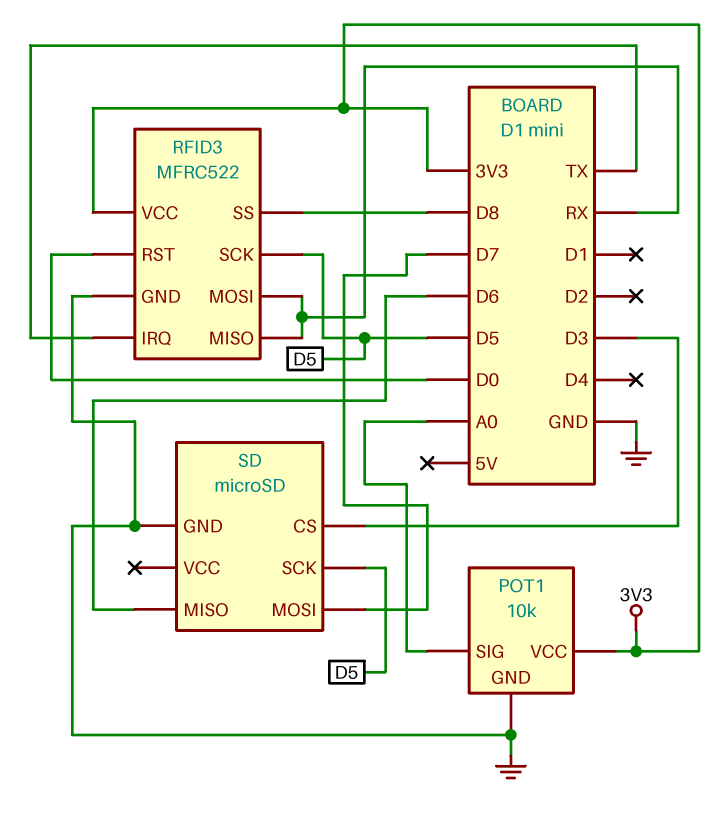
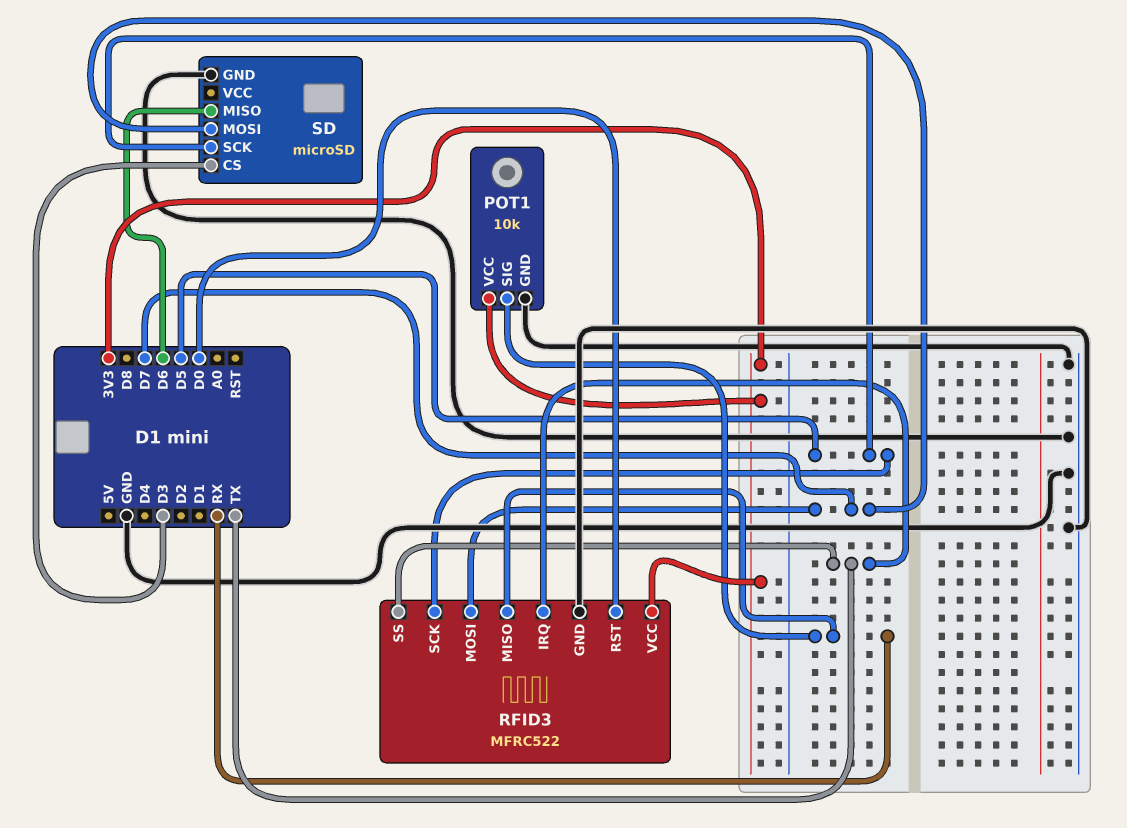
POT1 pin SIG: A0 -> RX
RFID3 pin MOSI: RX -> D7
RFID3 pin SS: D8 -> TX

